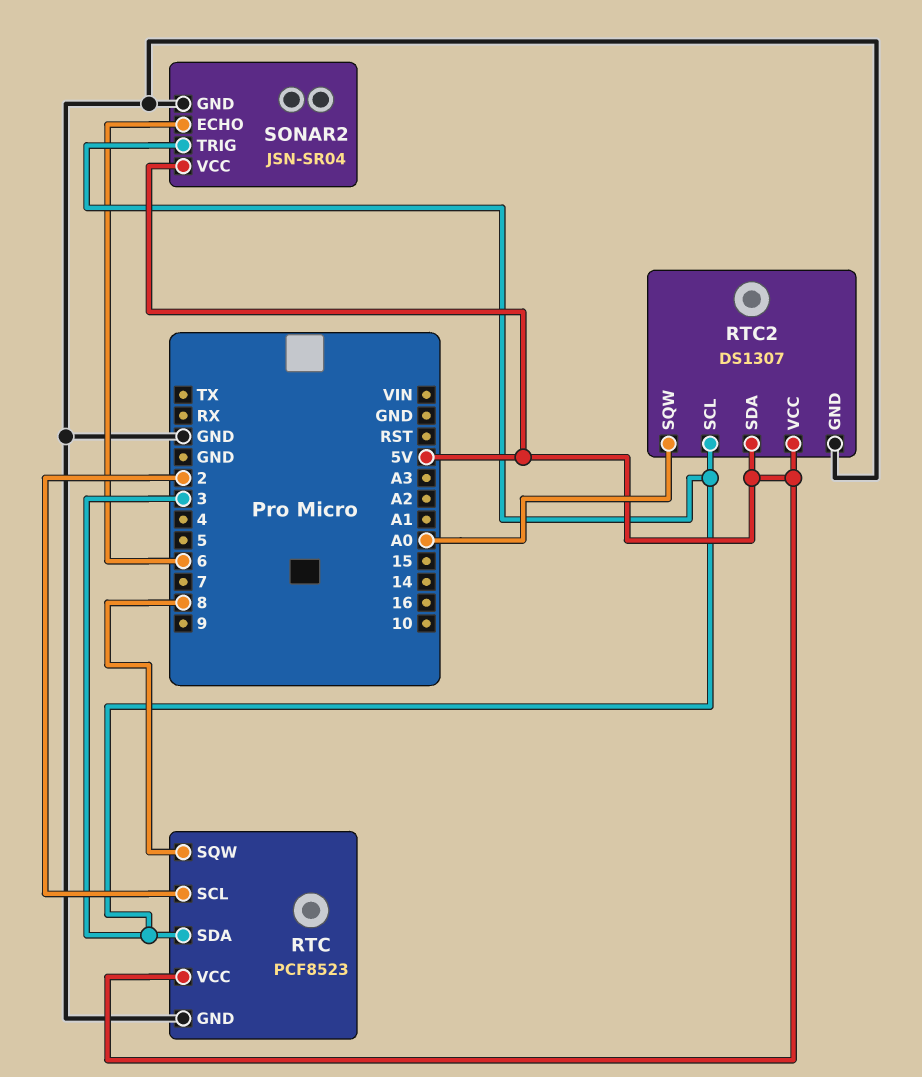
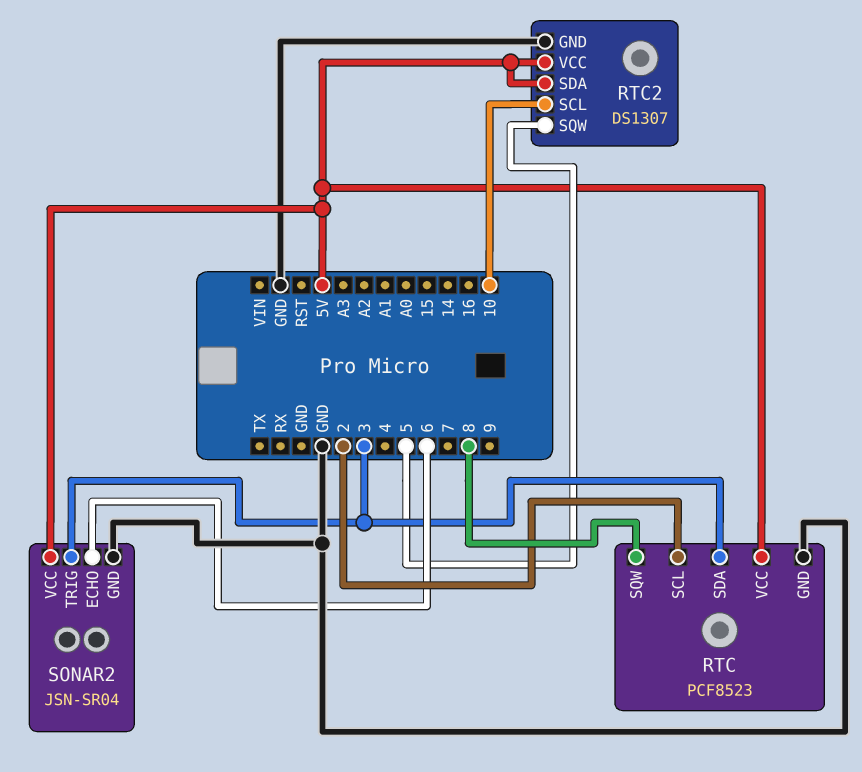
RTC2 pin SCL: 3 -> 10
RTC2 pin SQW: A0 -> 5

